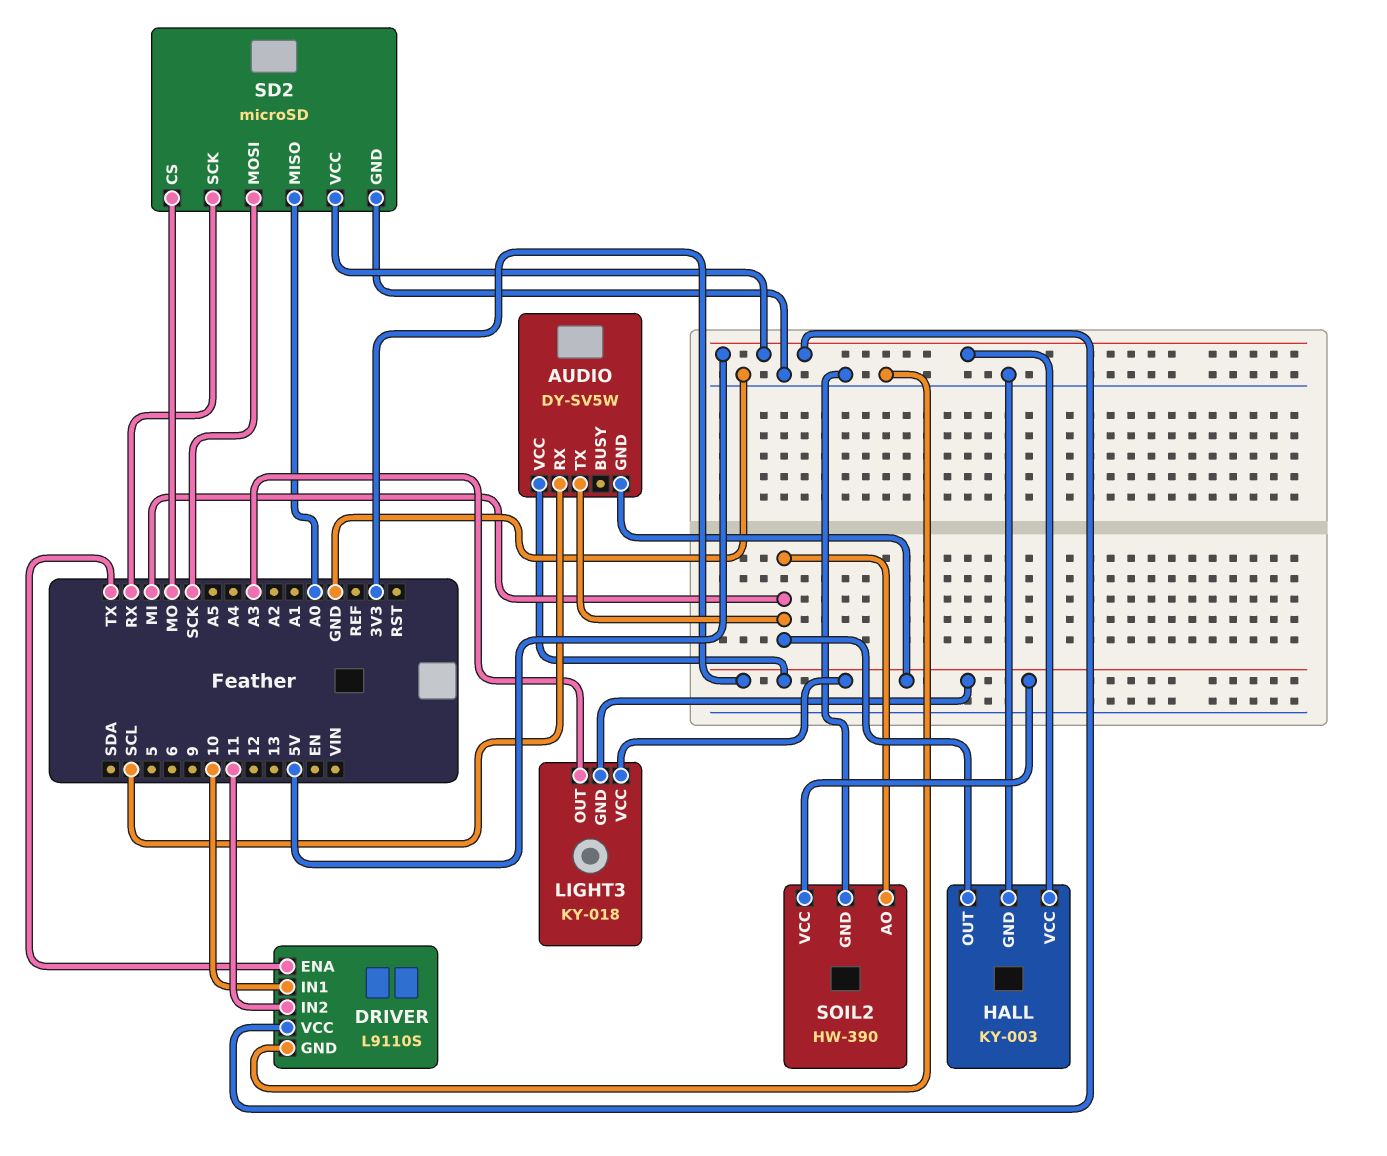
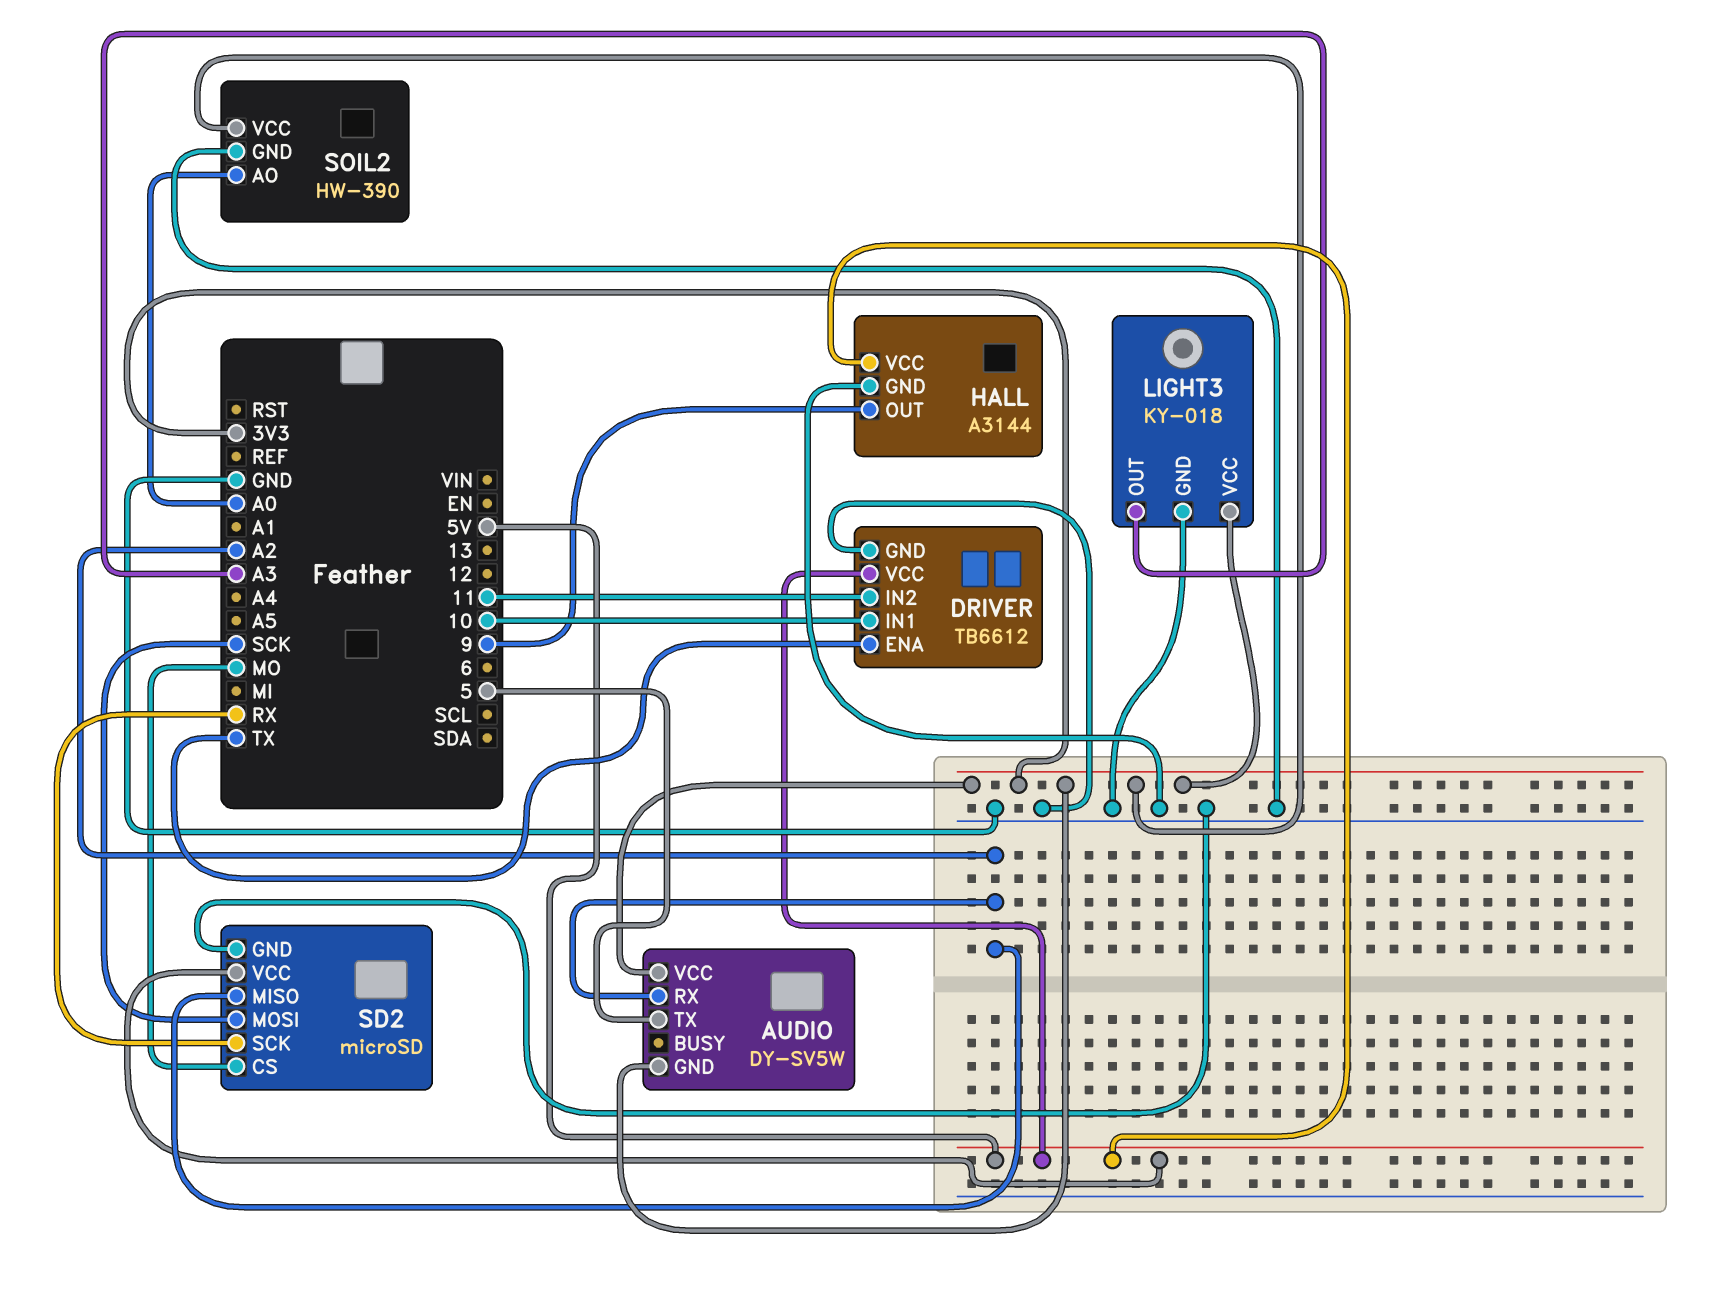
AUDIO pin RX: SCL -> A2
AUDIO pin TX: MI -> 5
DRIVER: L9110S -> TB6612
HALL: KY-003 -> A3144
HALL pin OUT: MI -> 9
LIGHT3 pin GND: 3V3 -> GND
SD2 pin MISO: A0 -> A2
SOIL2 pin AO: MI -> A0

